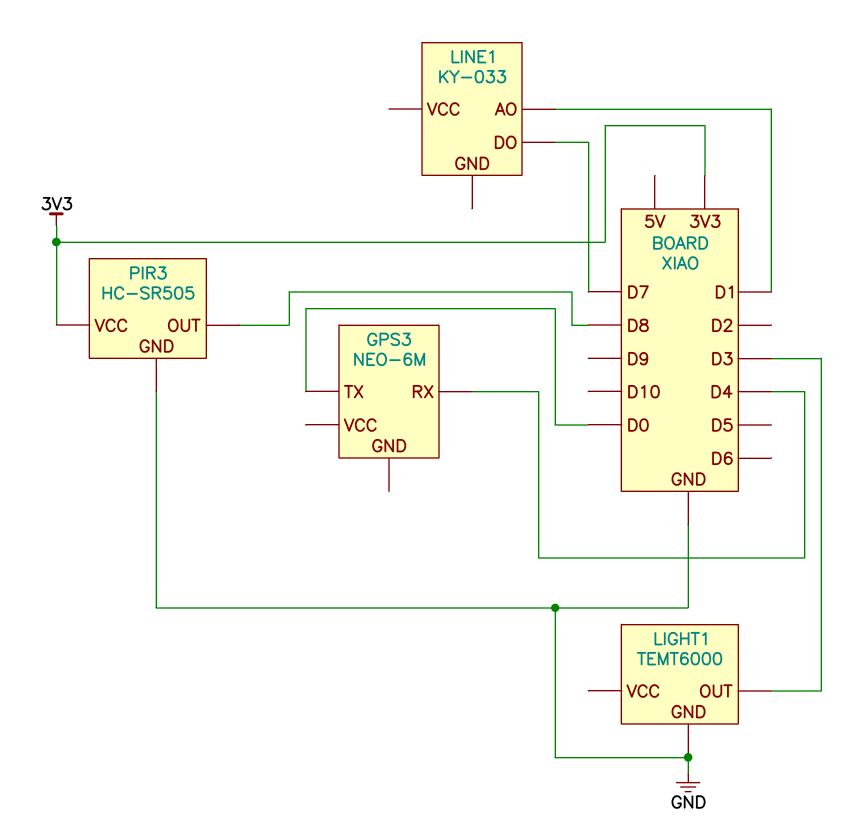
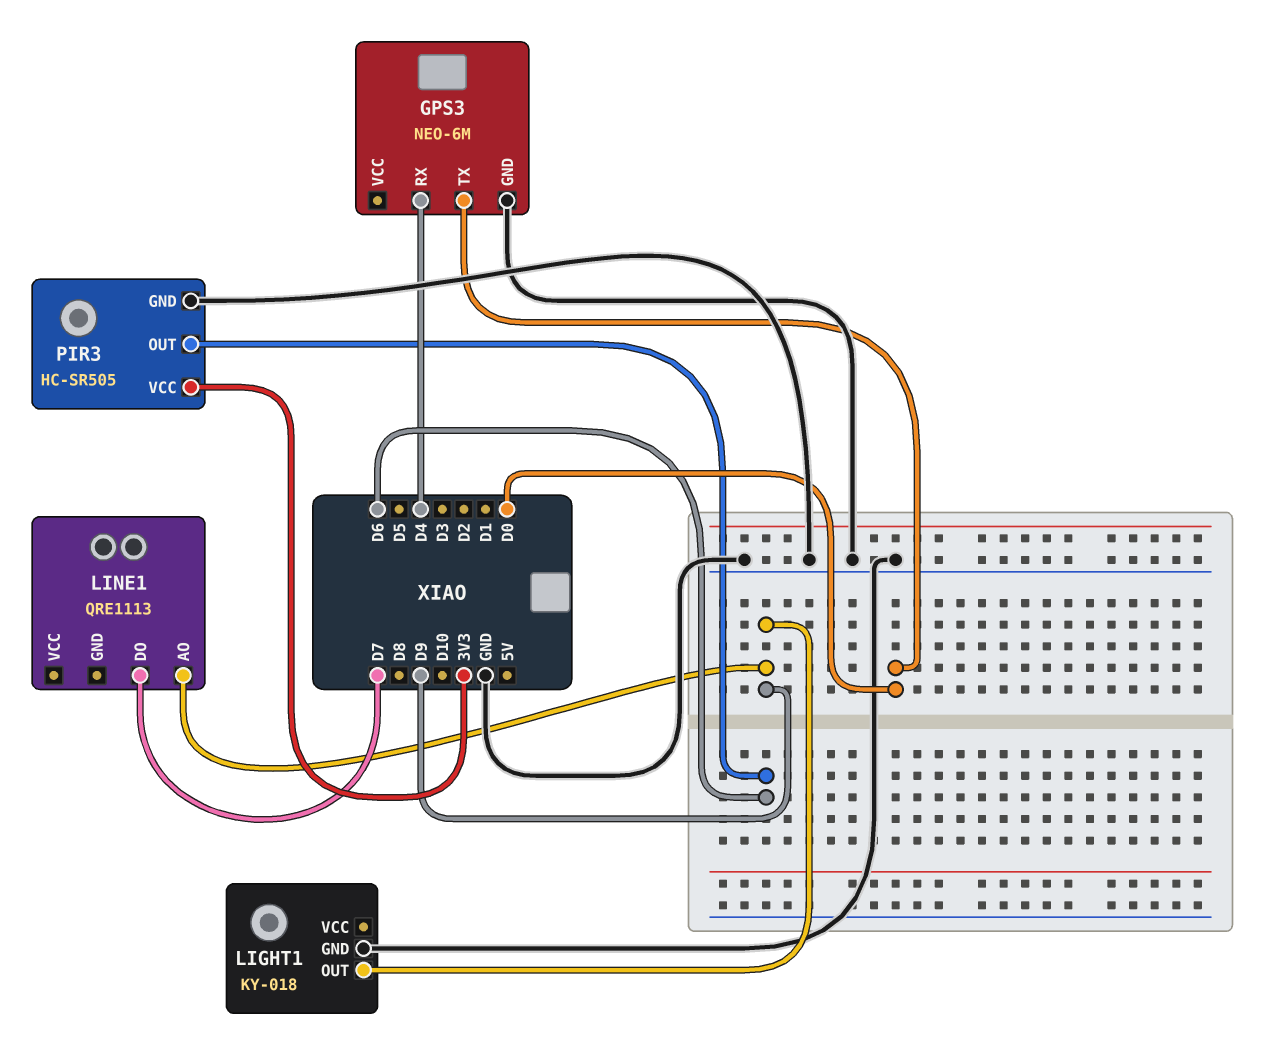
GPS3 pin GND: none -> GND
LIGHT1: TEMT6000 -> KY-018
LIGHT1 pin OUT: D3 -> D9
LINE1: KY-033 -> QRE1113
LINE1 pin AO: D1 -> D9
PIR3 pin OUT: D8 -> D6

